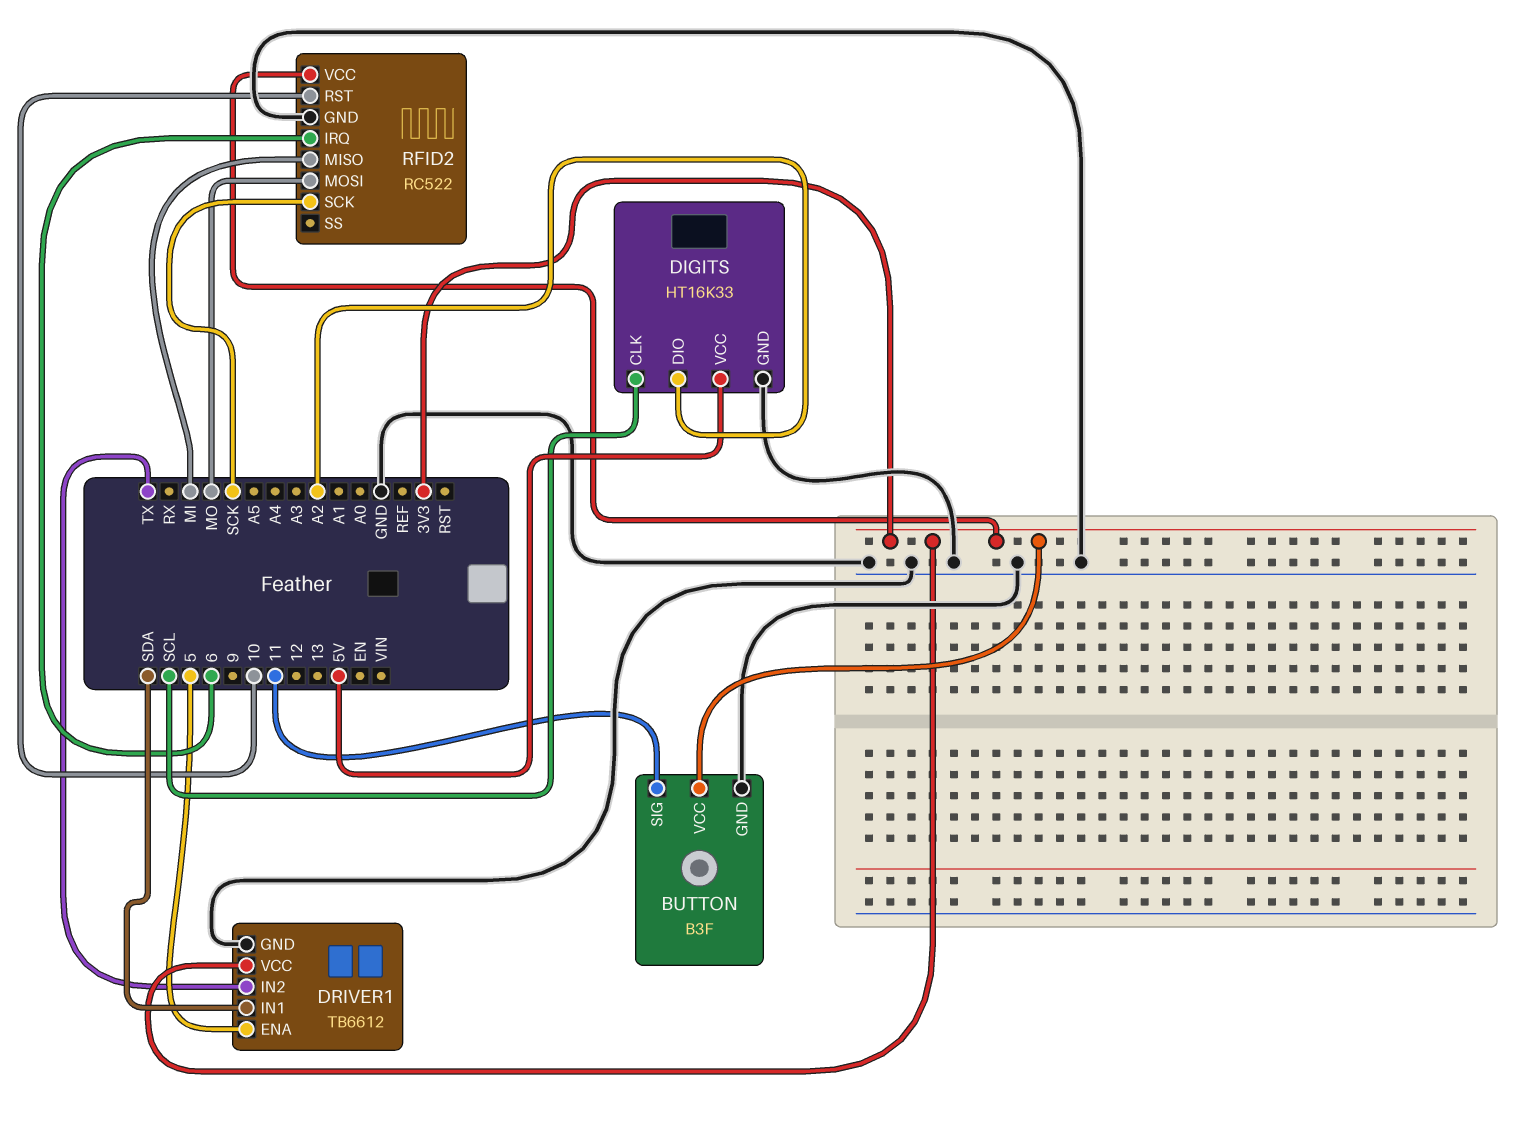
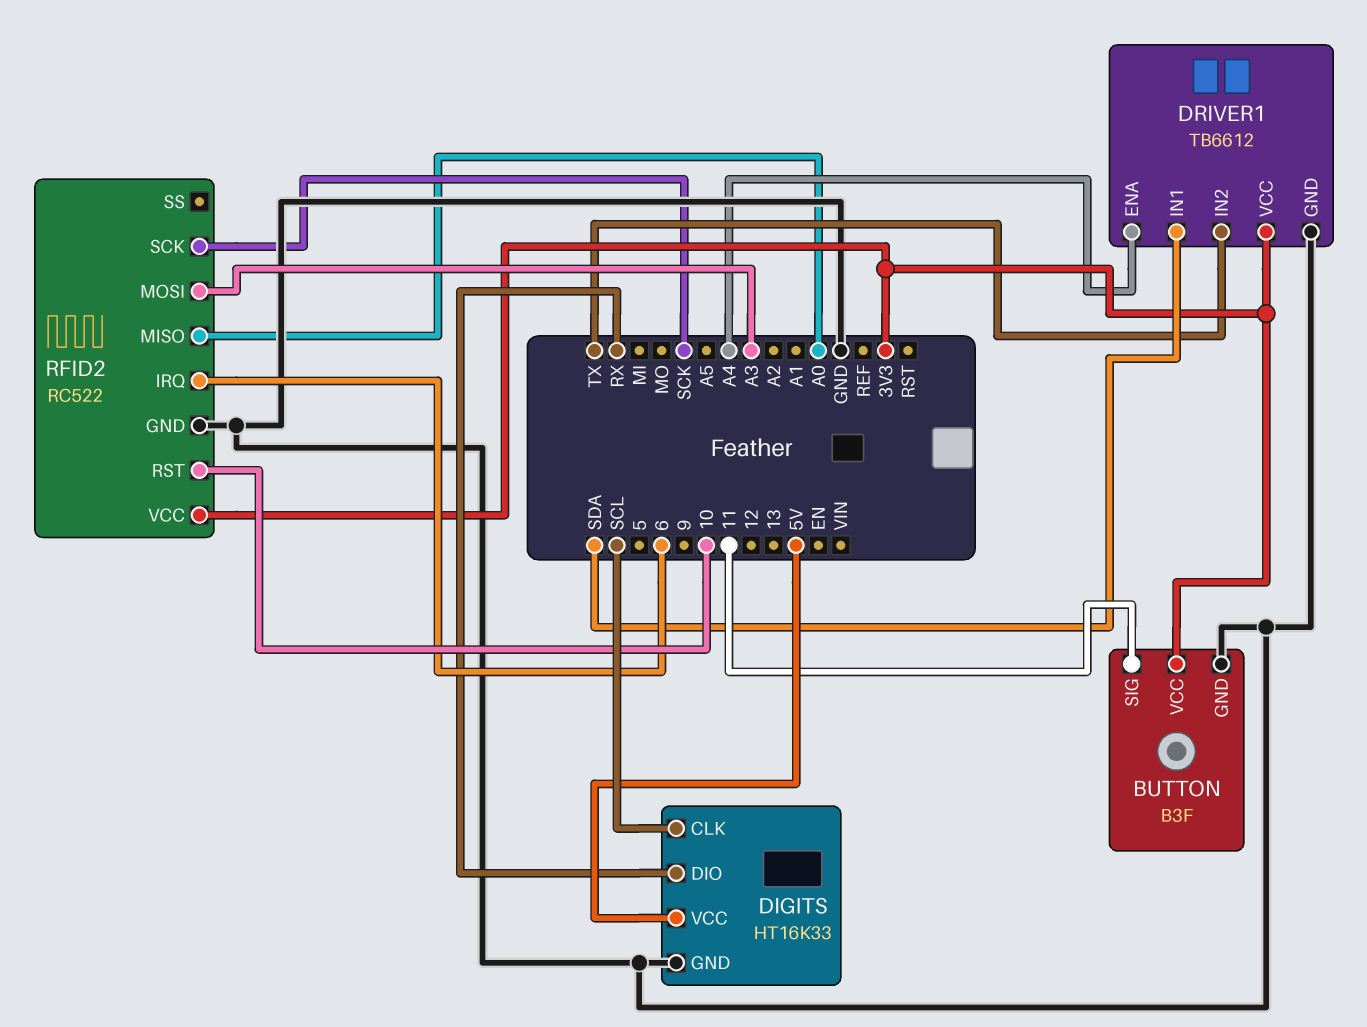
DIGITS pin DIO: A2 -> RX
DRIVER1 pin ENA: 5 -> A4
RFID2 pin MISO: MI -> A0
RFID2 pin MOSI: MO -> A3

